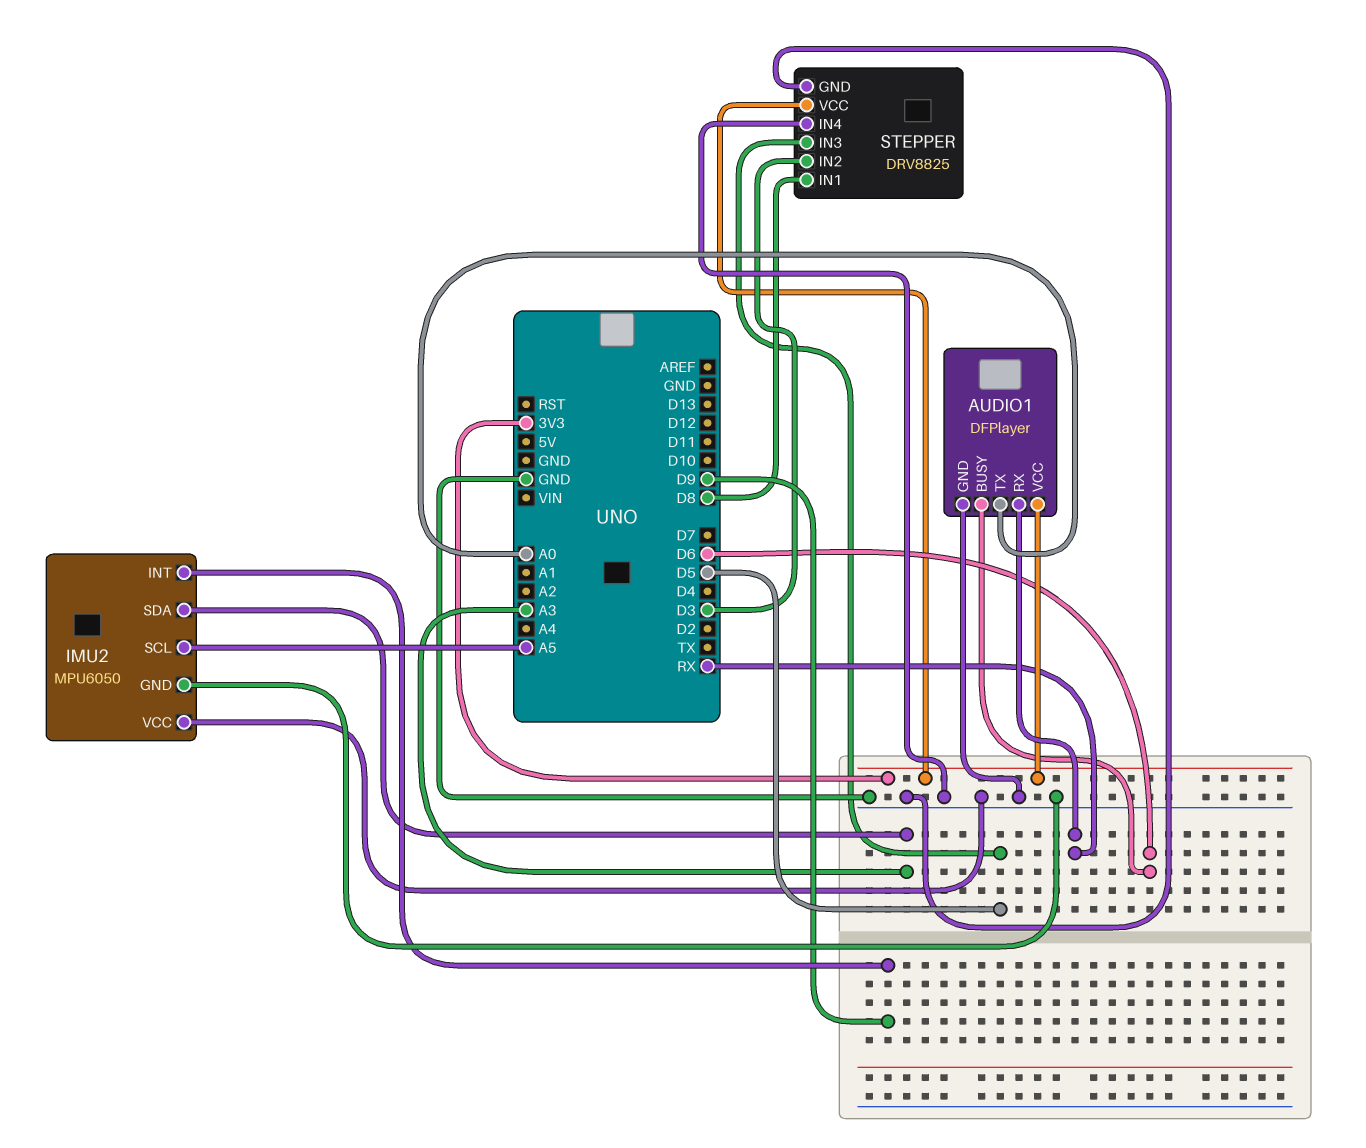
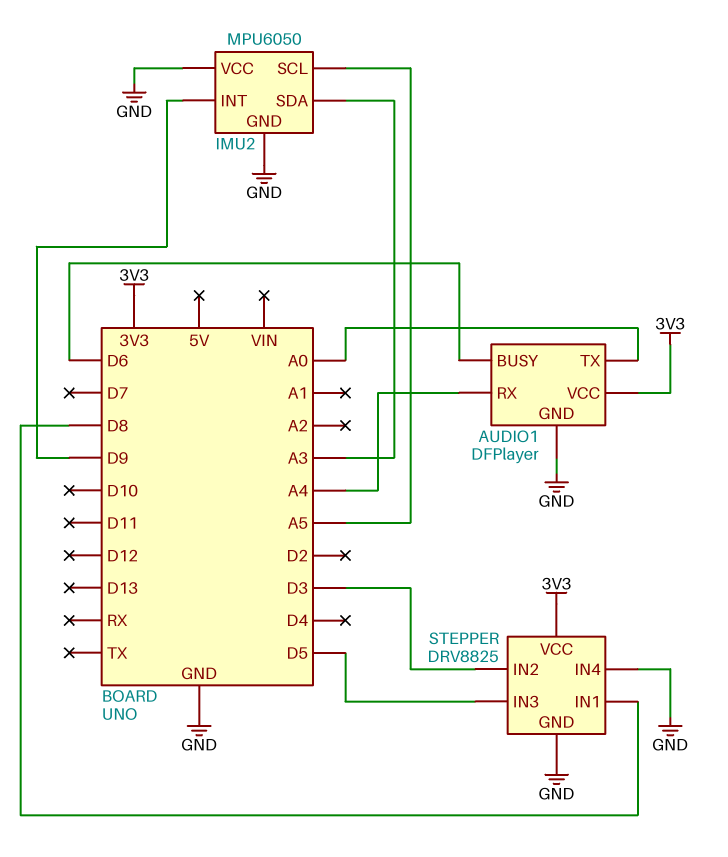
AUDIO1 pin RX: RX -> A4

